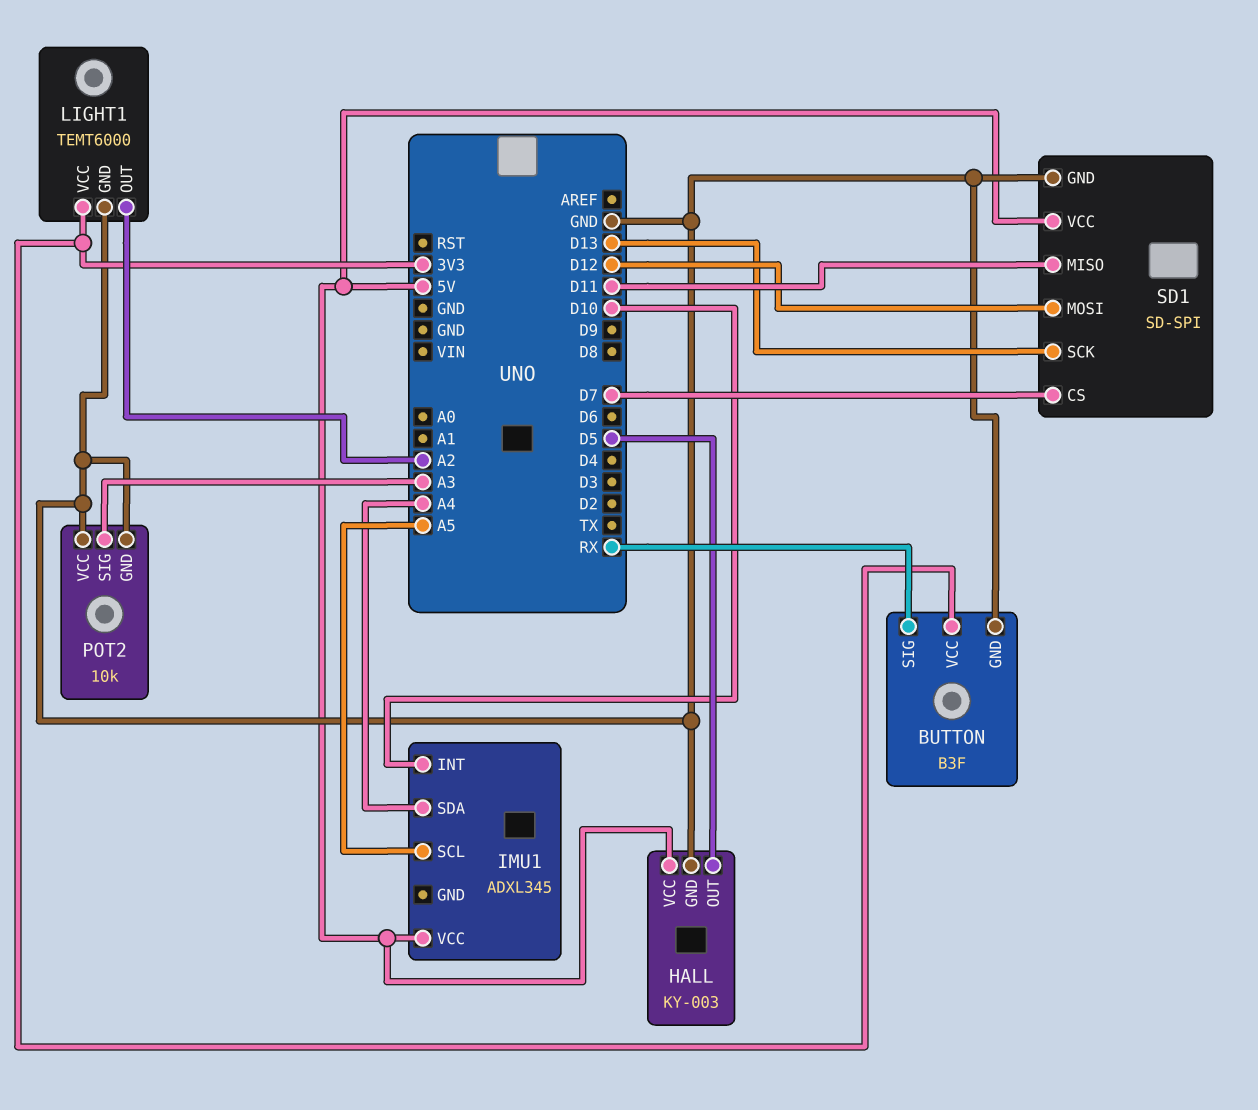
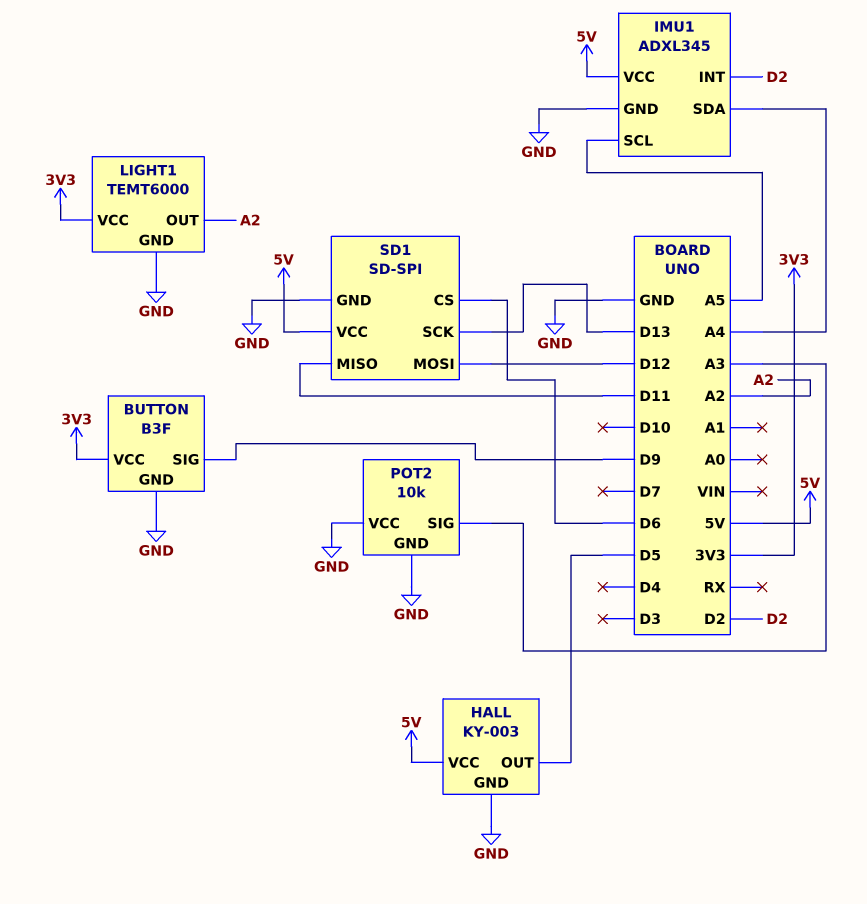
BUTTON pin SIG: RX -> D9
IMU1 pin GND: none -> GND
IMU1 pin INT: D10 -> D2
SD1 pin CS: D7 -> D6

